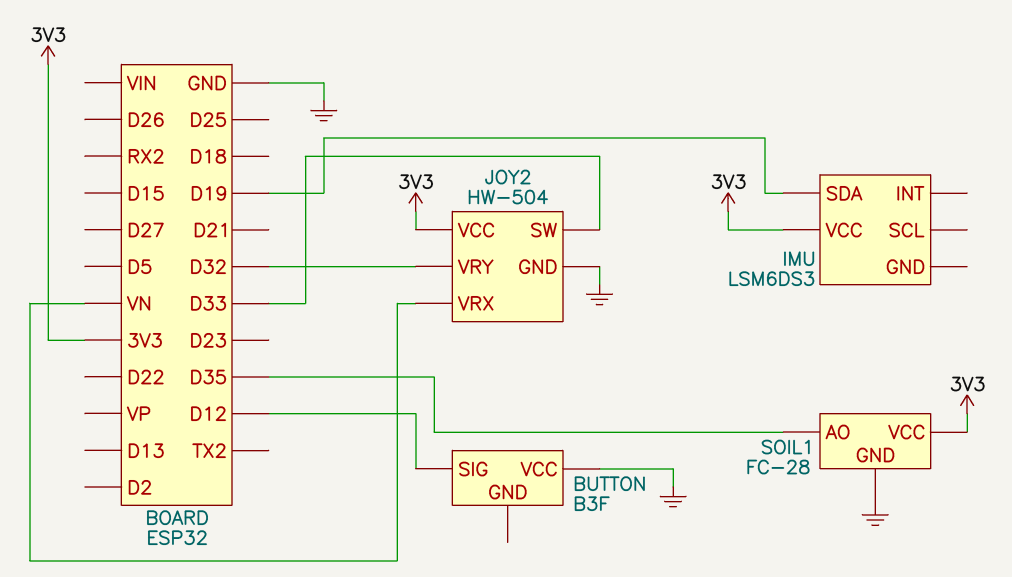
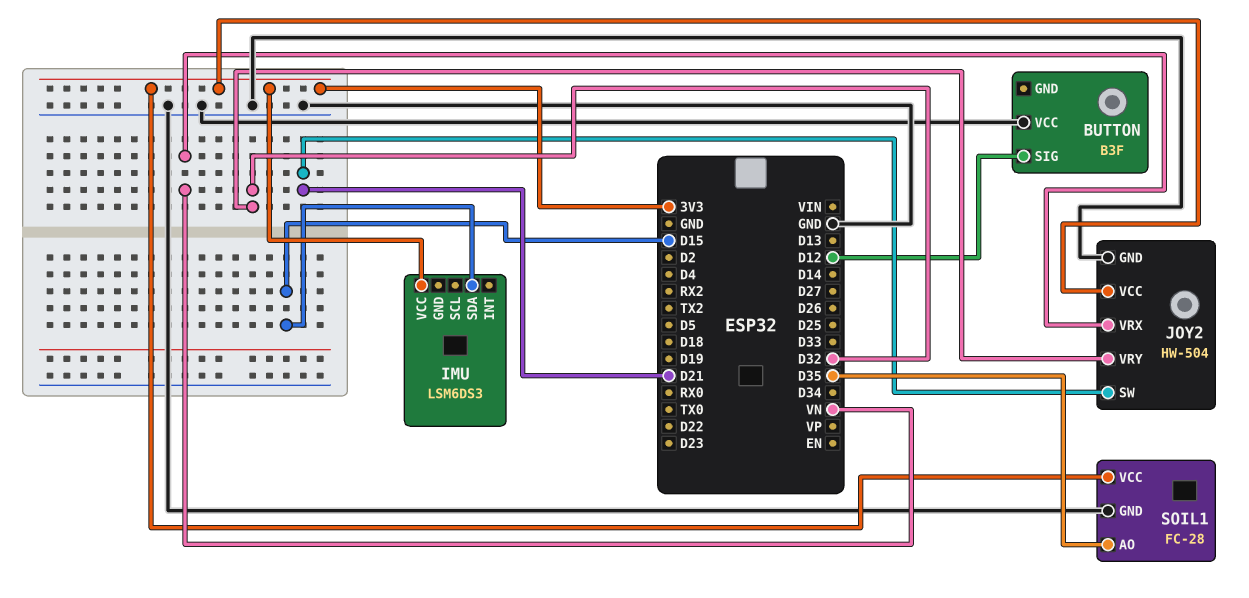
IMU pin SDA: D19 -> D15
JOY2 pin SW: D33 -> D21

